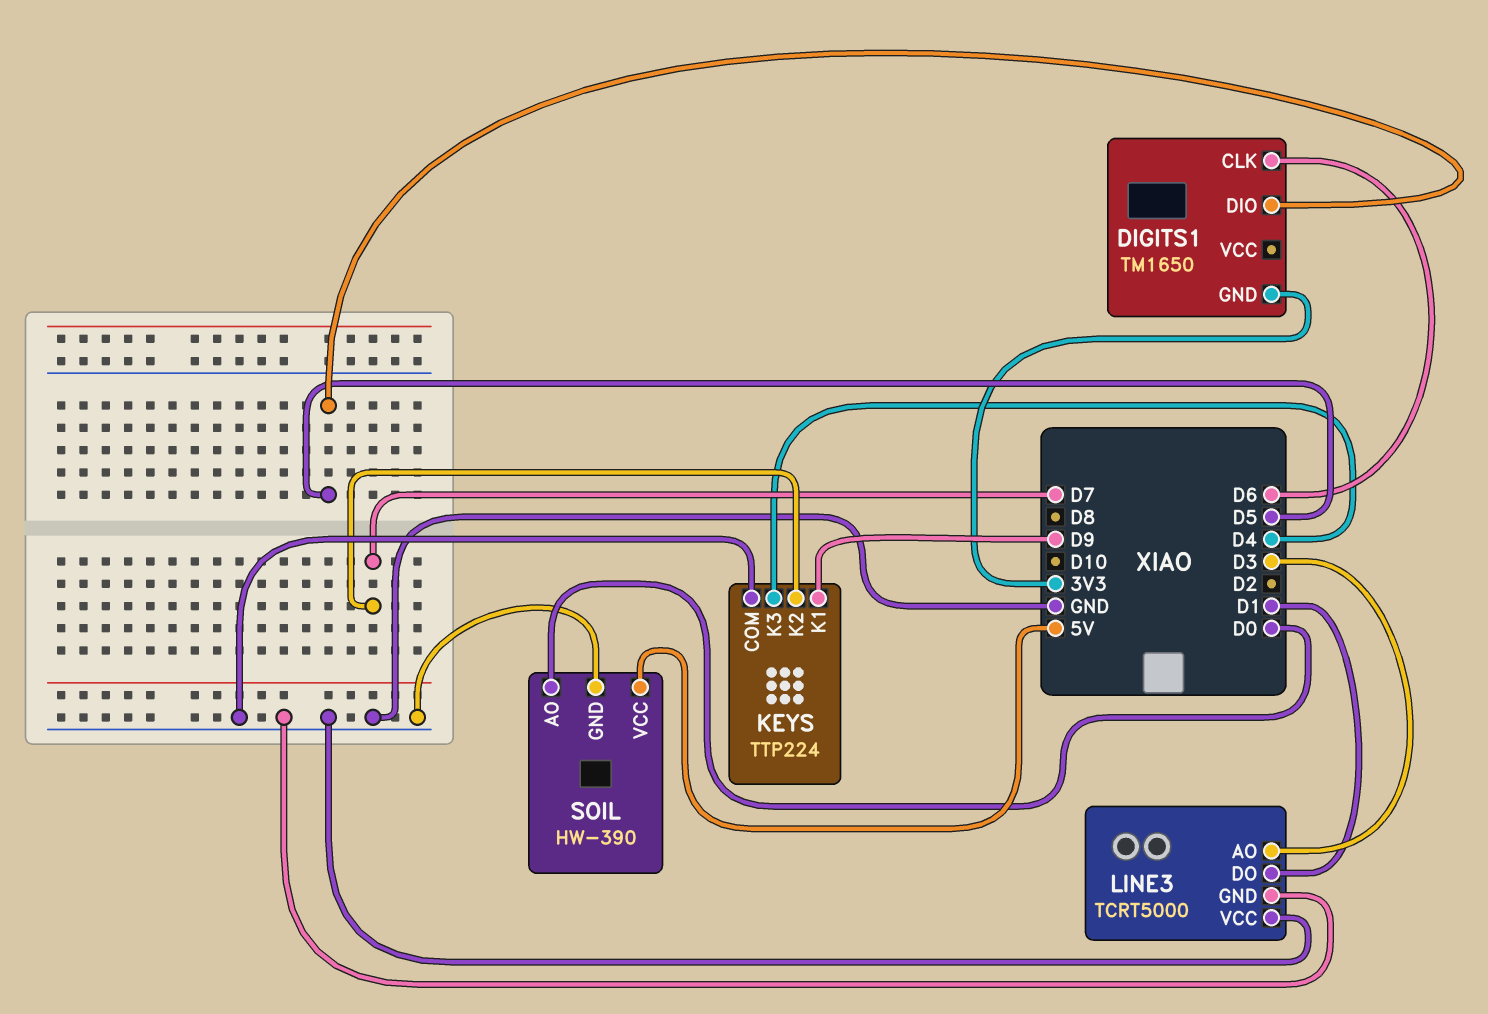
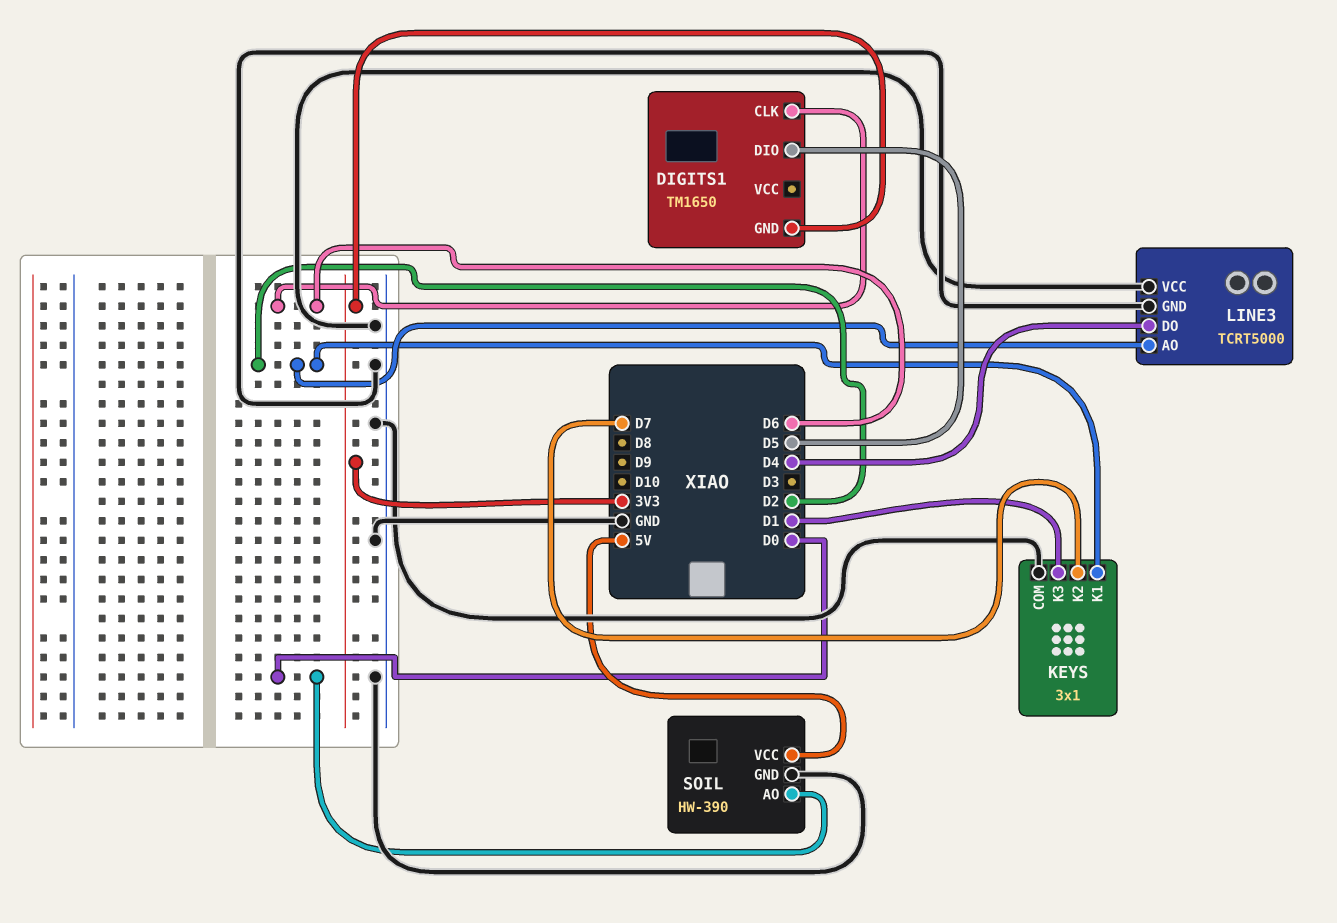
KEYS: TTP224 -> 3x1
KEYS pin K1: D9 -> D2
KEYS pin K3: D4 -> D1
LINE3 pin AO: D3 -> D2
LINE3 pin DO: D1 -> D4

